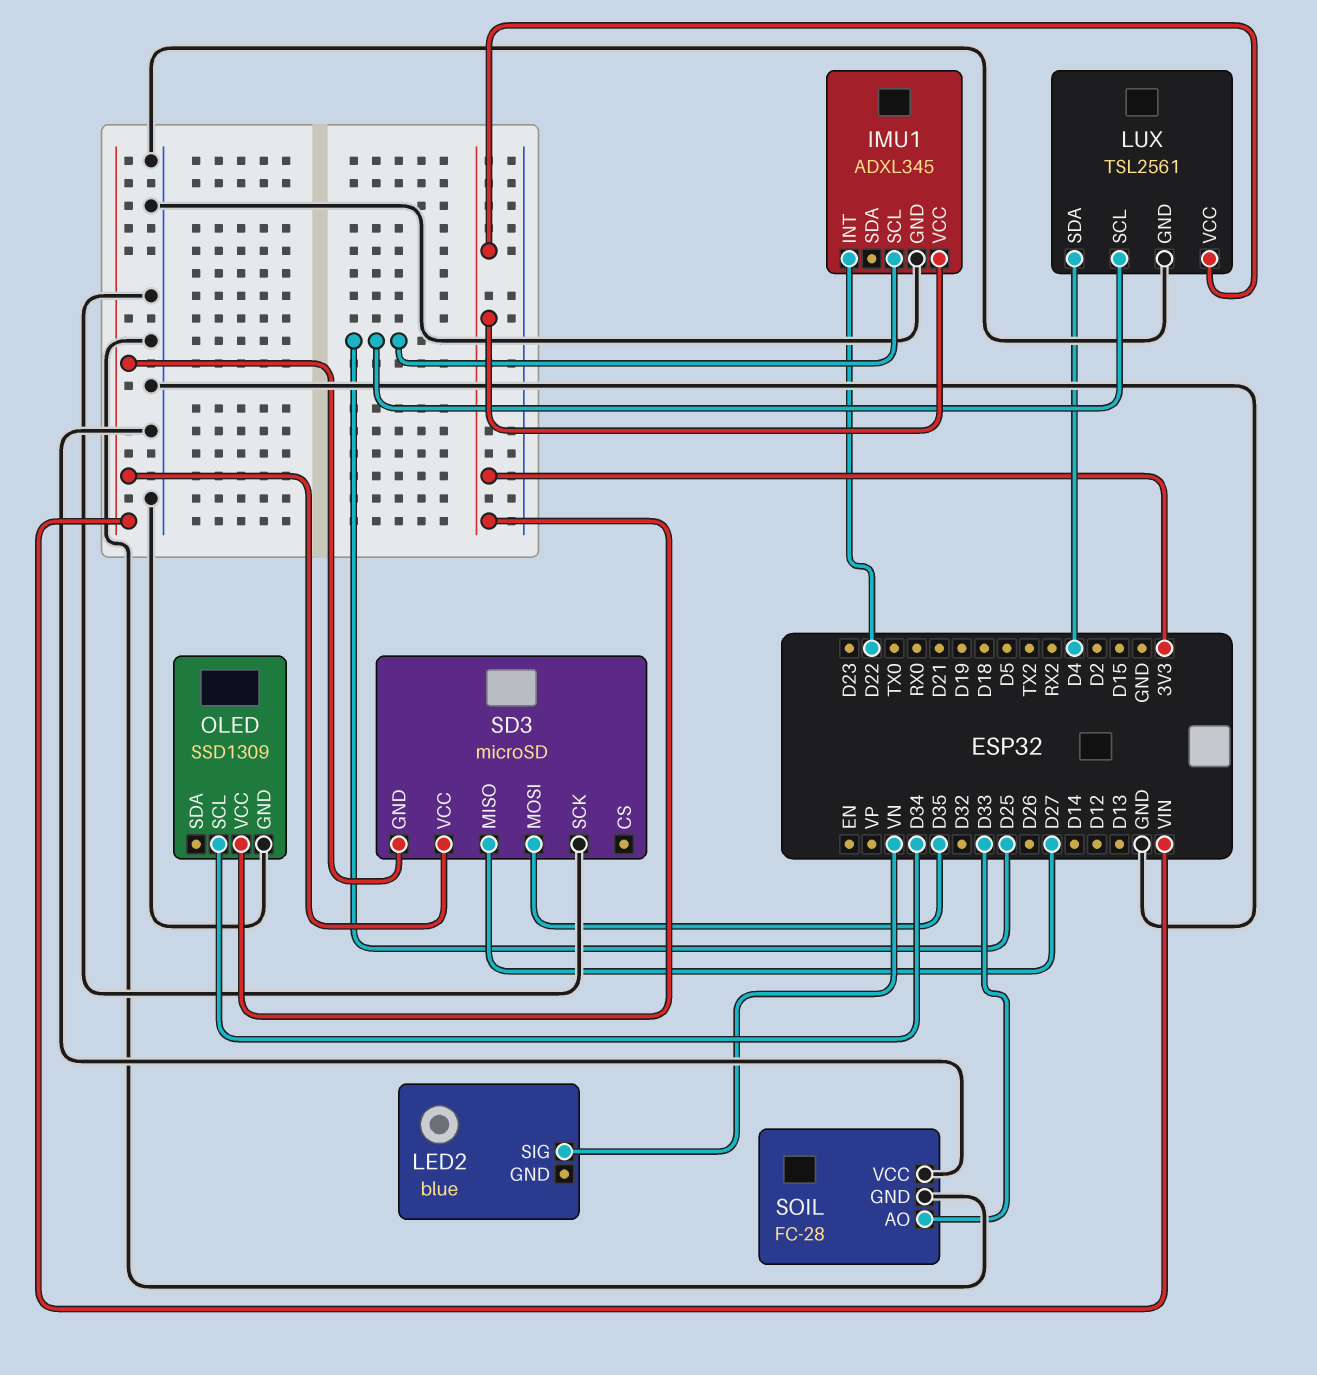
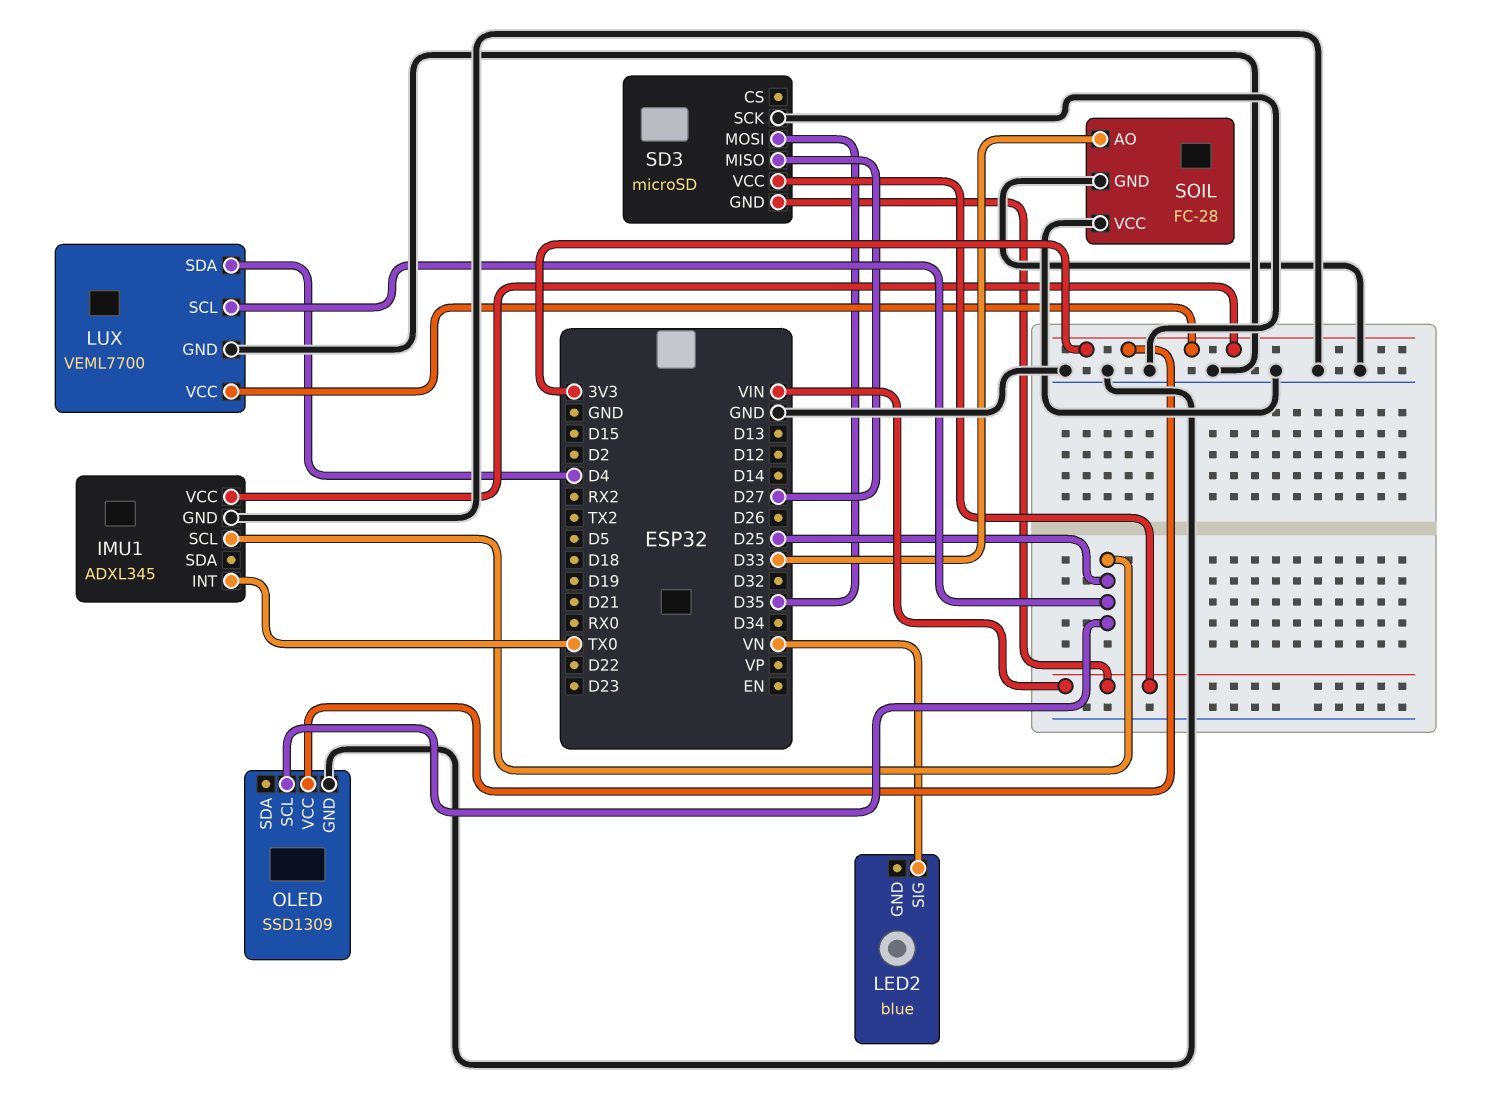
IMU1 pin INT: D22 -> TX0
LUX: TSL2561 -> VEML7700
OLED pin SCL: D34 -> D25

